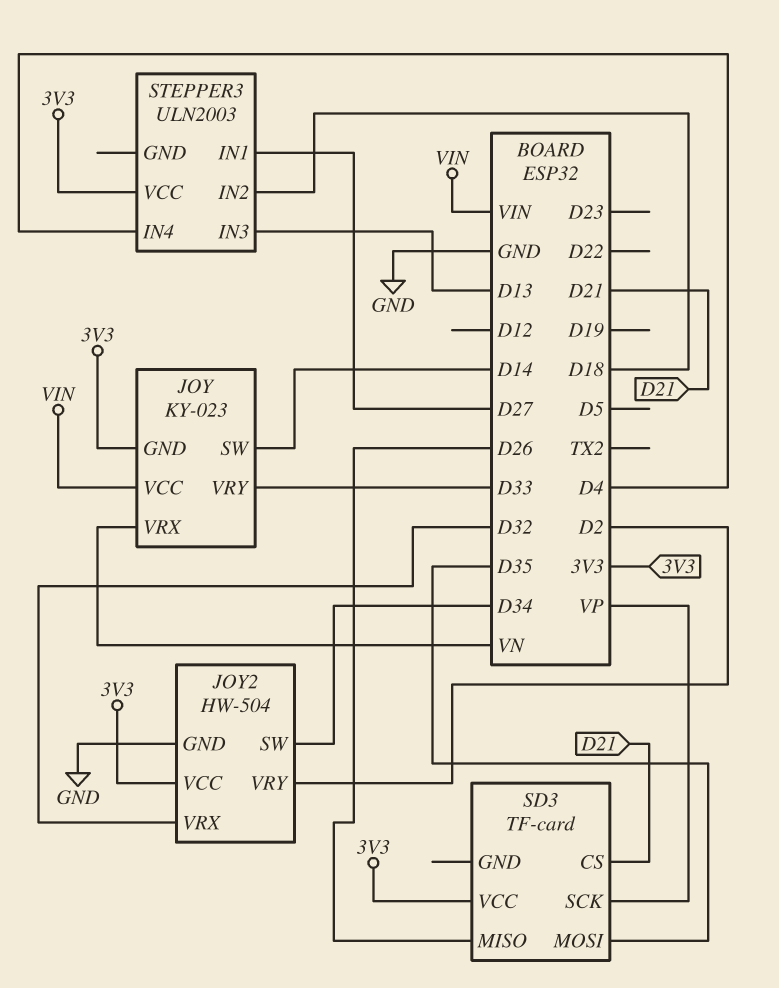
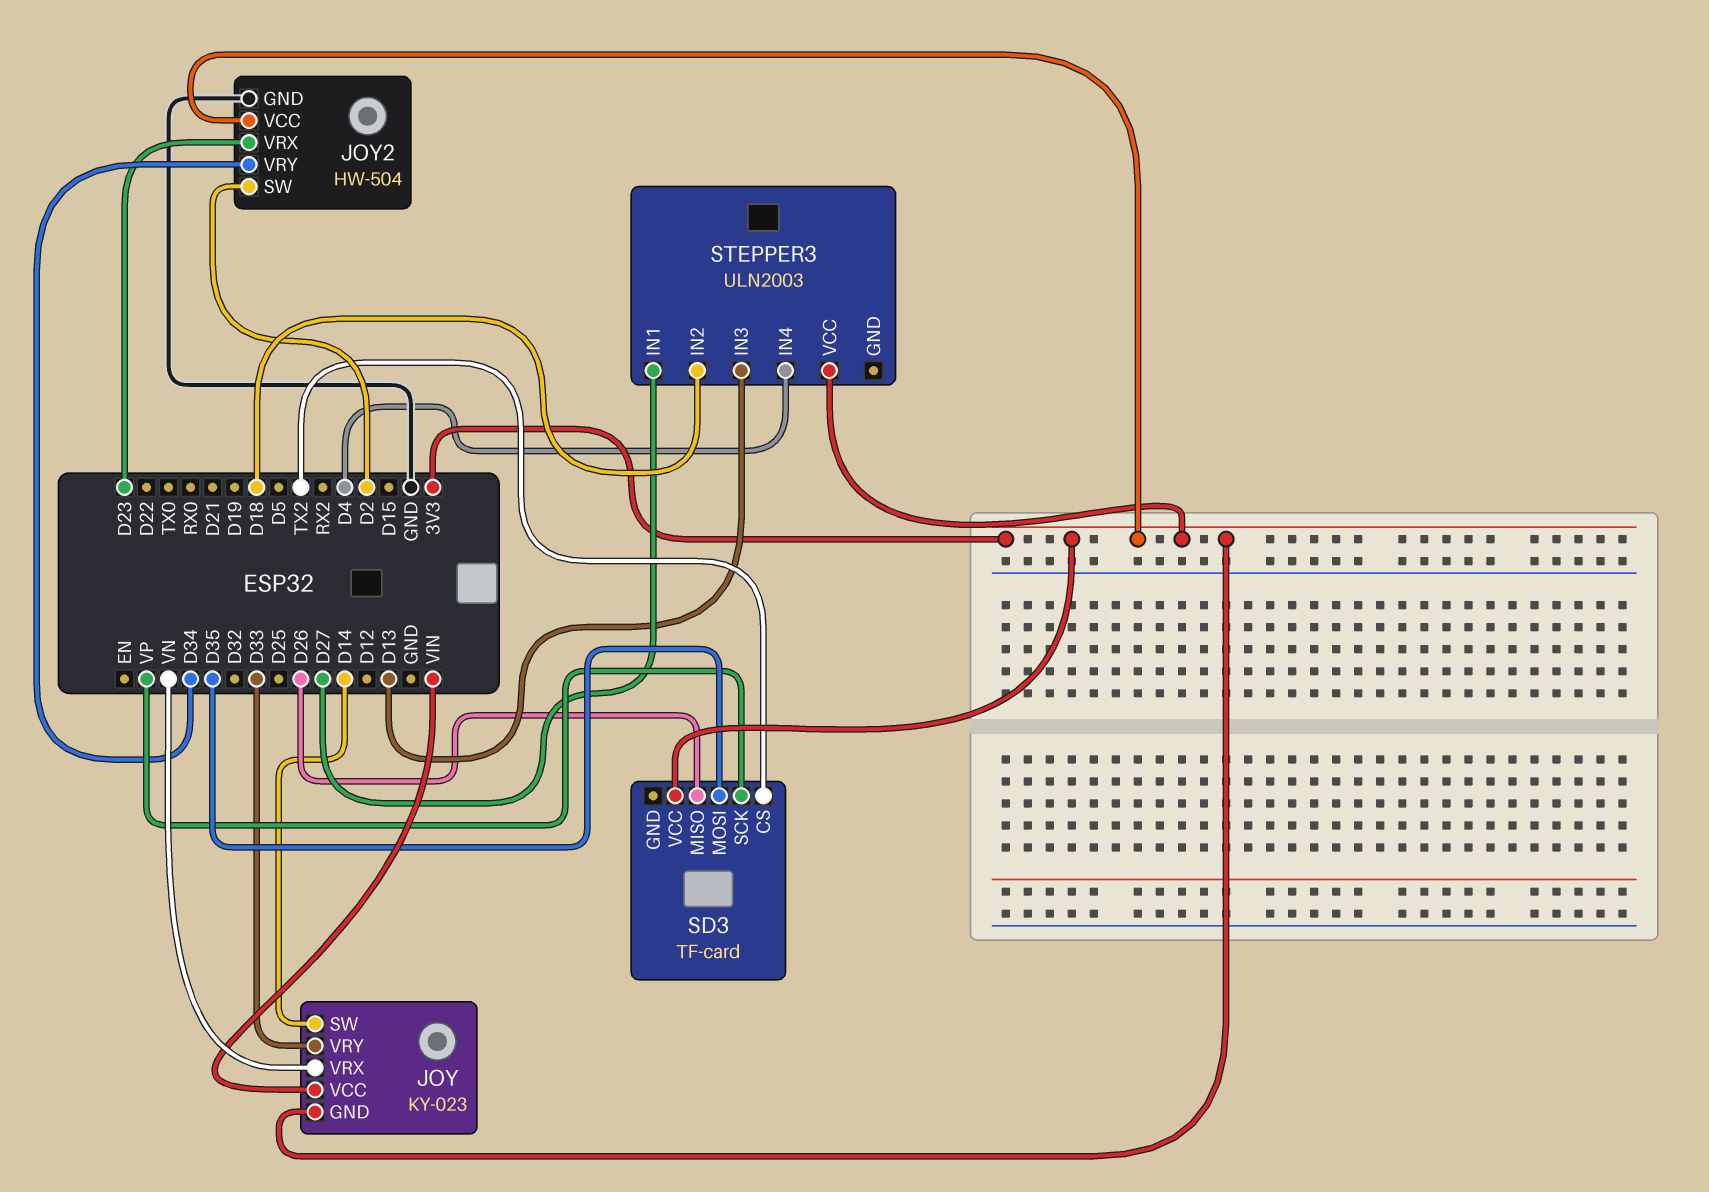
JOY2 pin SW: D34 -> D2
JOY2 pin VRX: D32 -> D23
JOY2 pin VRY: D2 -> D34
SD3 pin CS: D21 -> TX2

